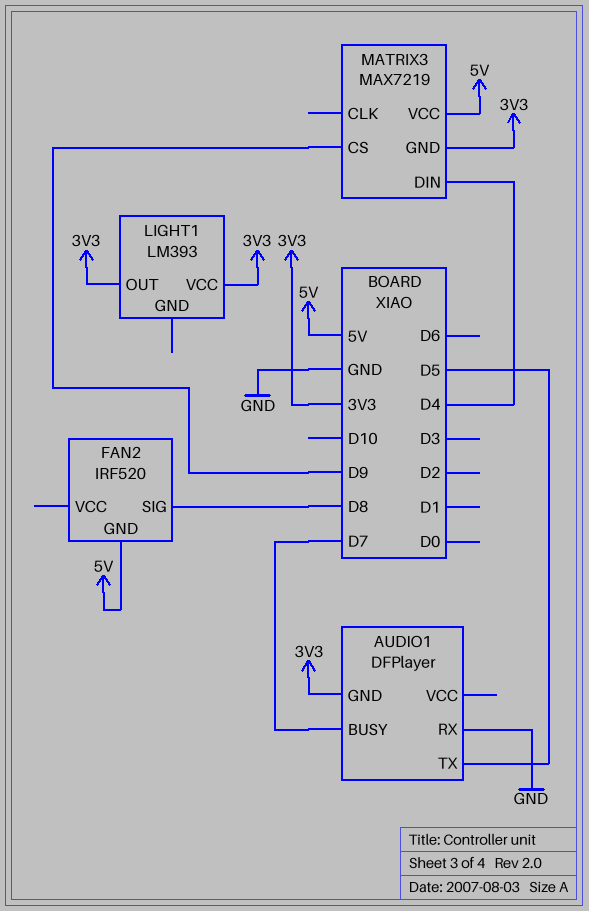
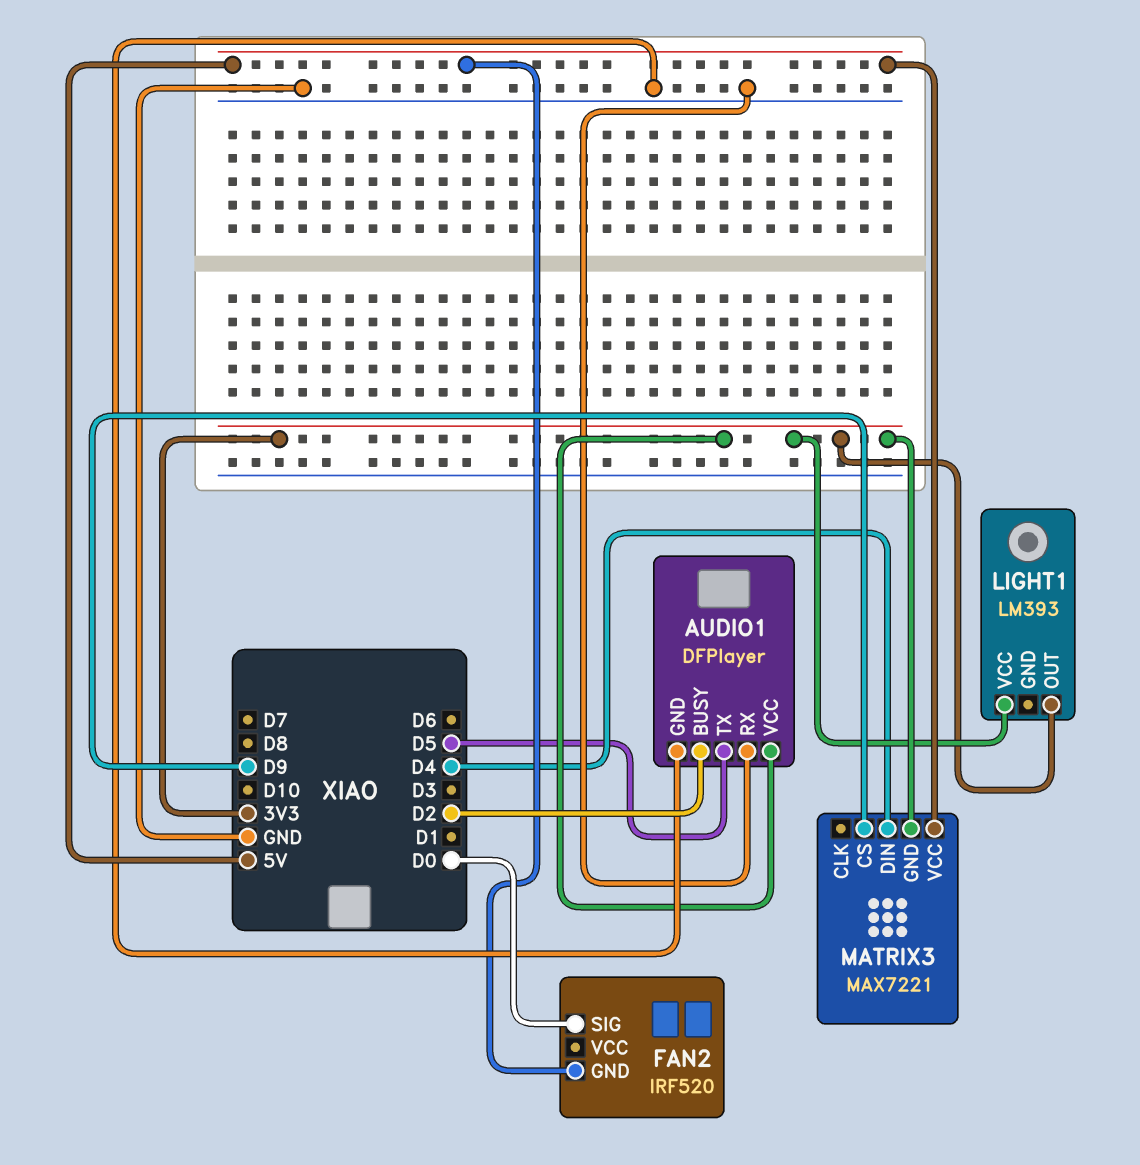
AUDIO1 pin BUSY: D7 -> D2
AUDIO1 pin GND: 3V3 -> GND
AUDIO1 pin VCC: none -> 3V3
FAN2 pin SIG: D8 -> D0
MATRIX3: MAX7219 -> MAX7221

